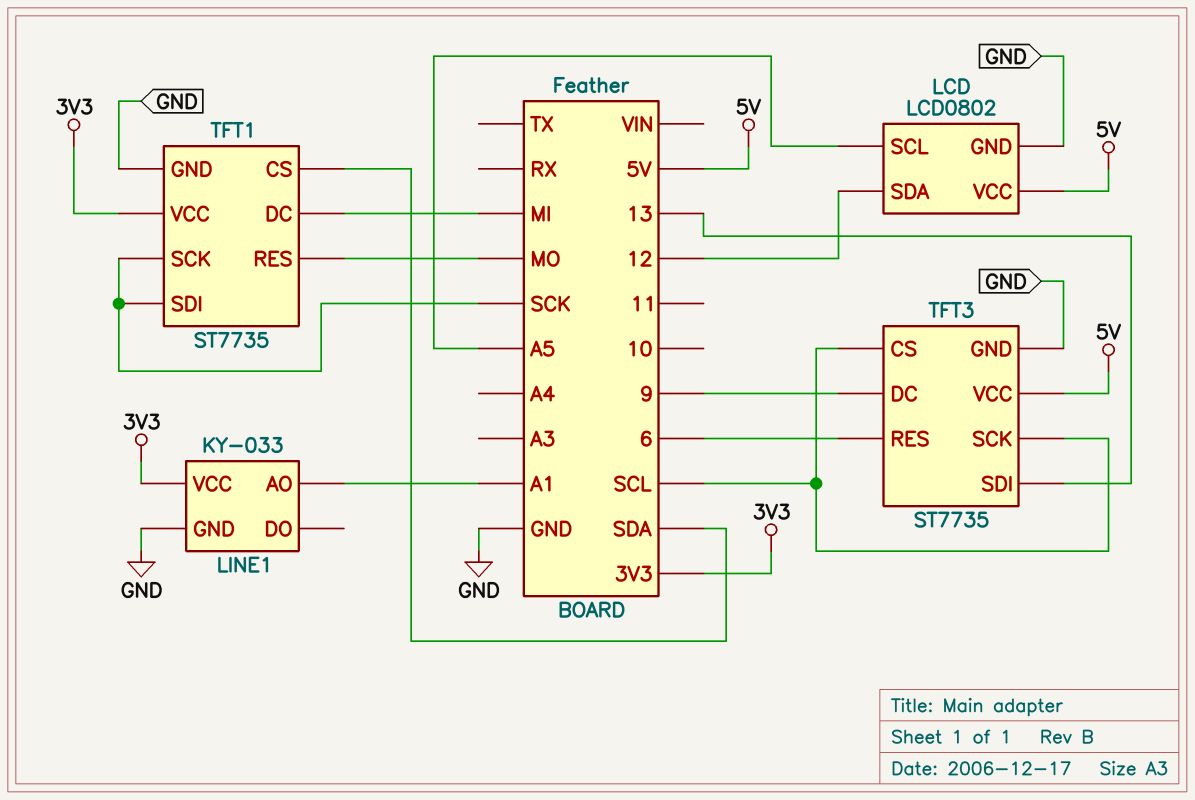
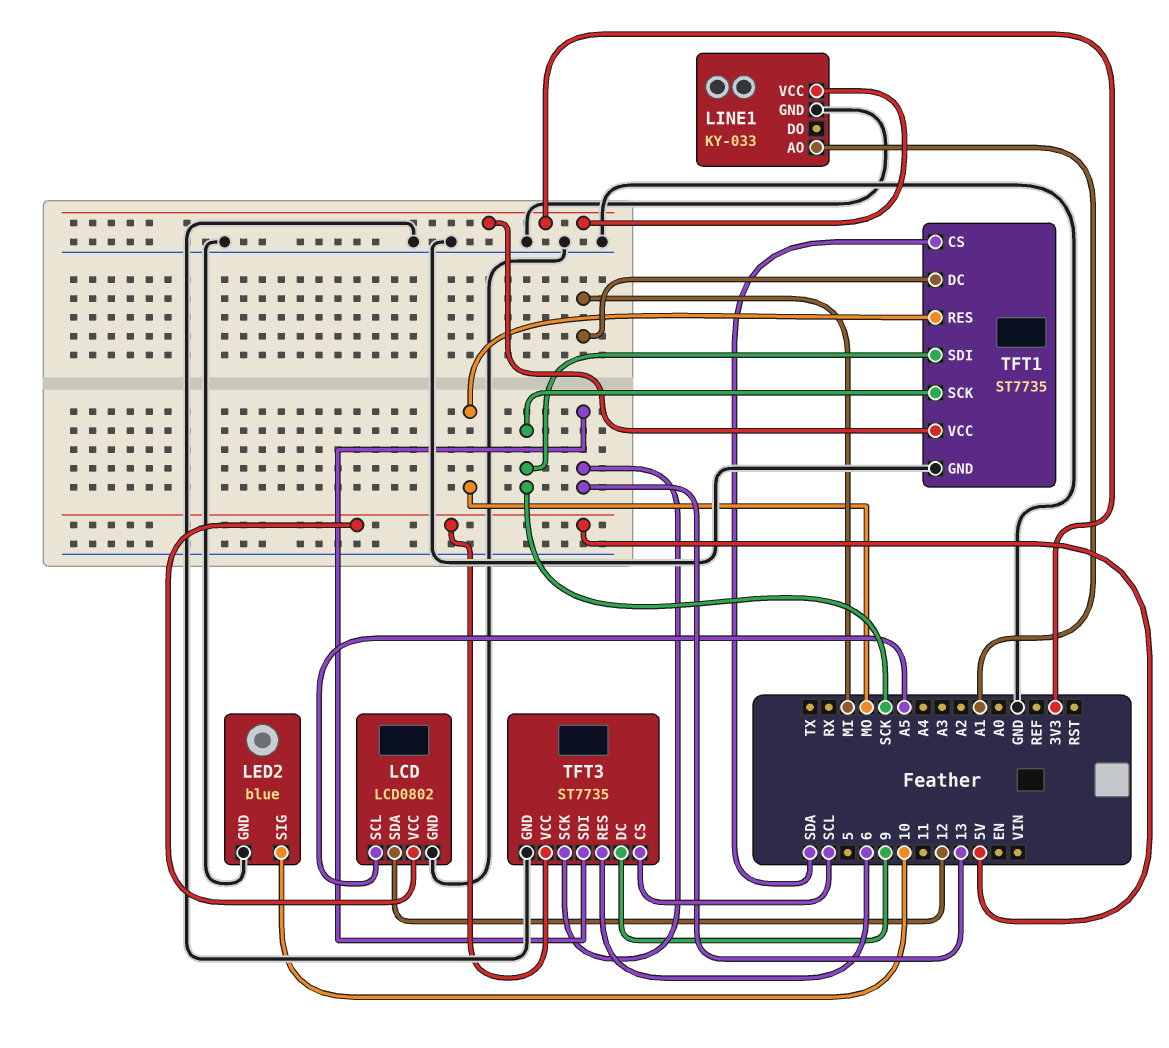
LED2: none -> blue
LED2 pin GND: none -> GND
LED2 pin SIG: none -> 10
TFT3 pin SCK: SCL -> 13

